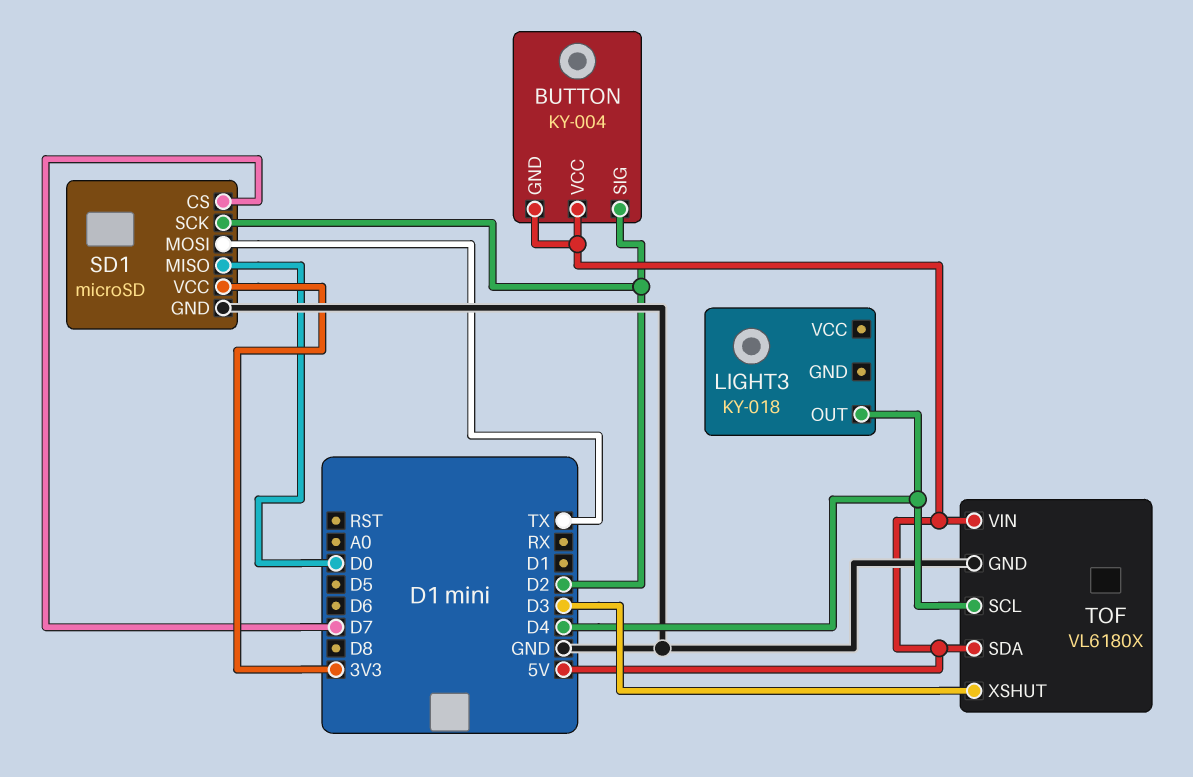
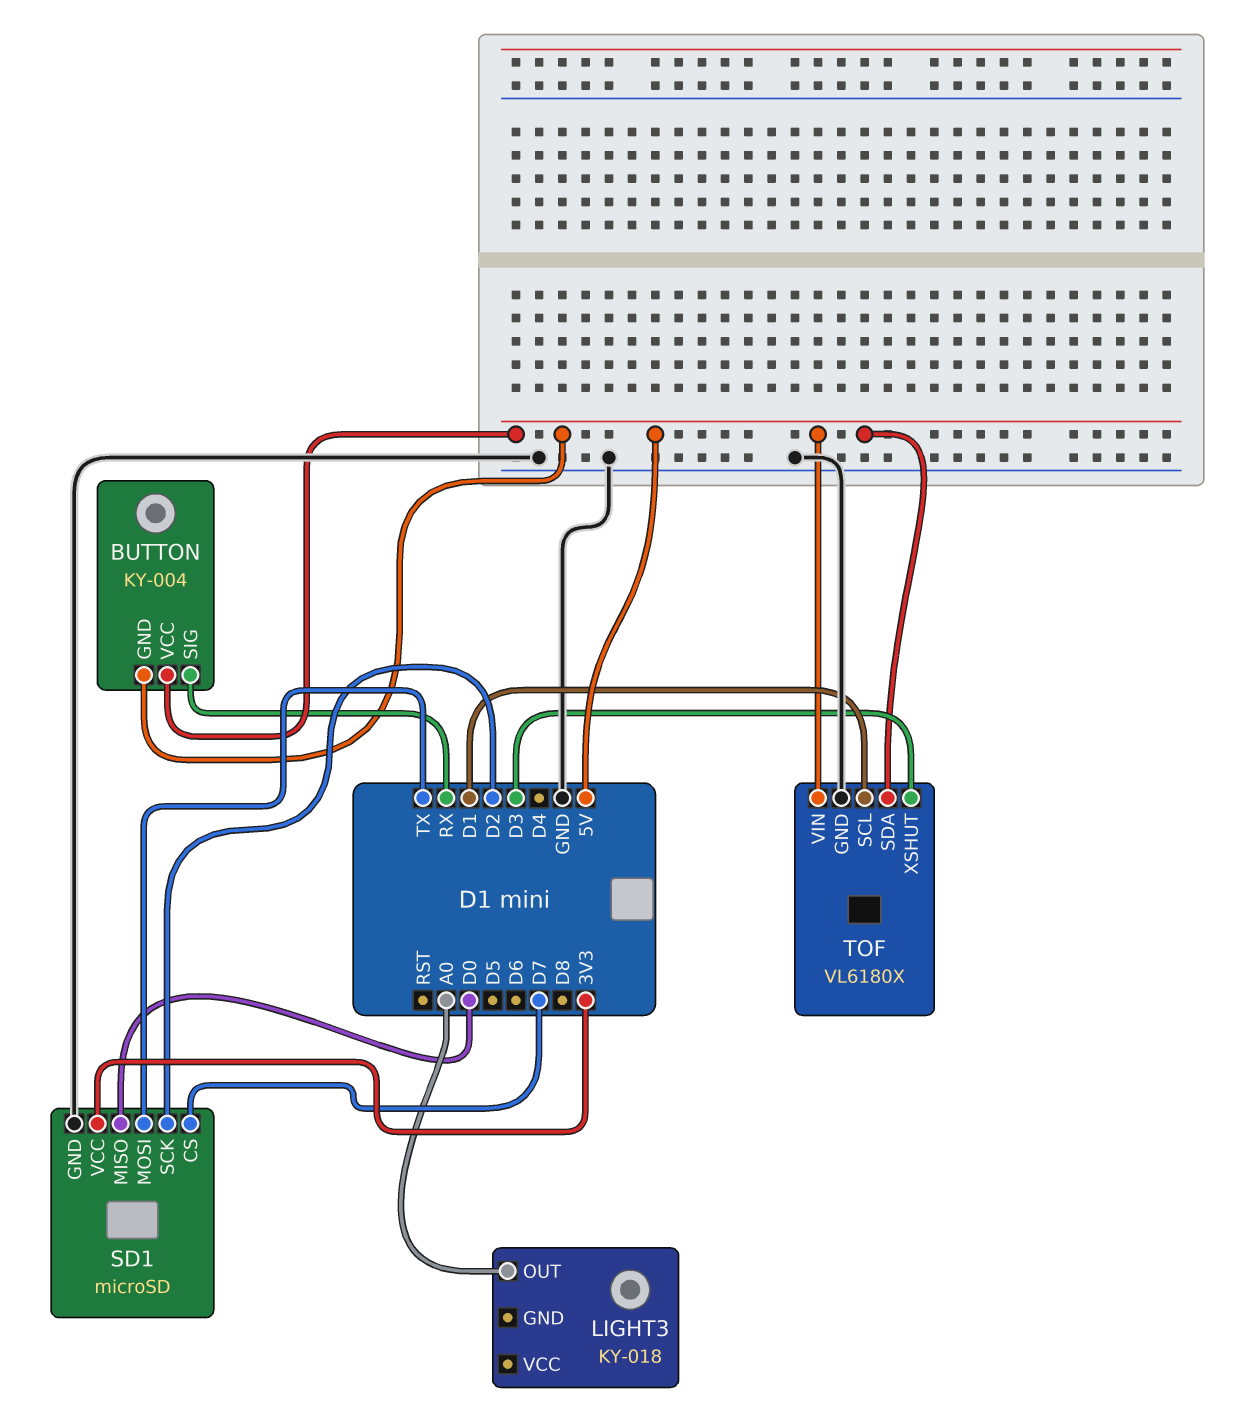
BUTTON pin SIG: D2 -> RX
LIGHT3 pin OUT: D4 -> A0
TOF pin SCL: D4 -> D1

